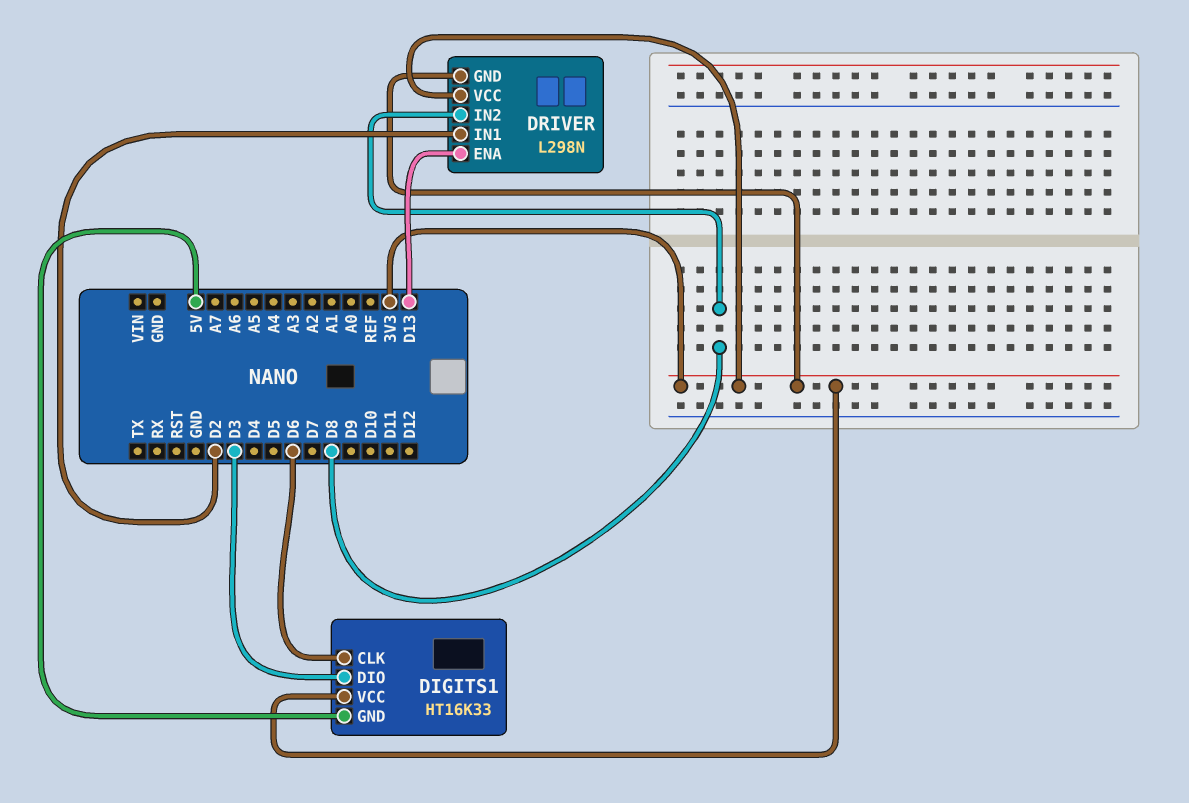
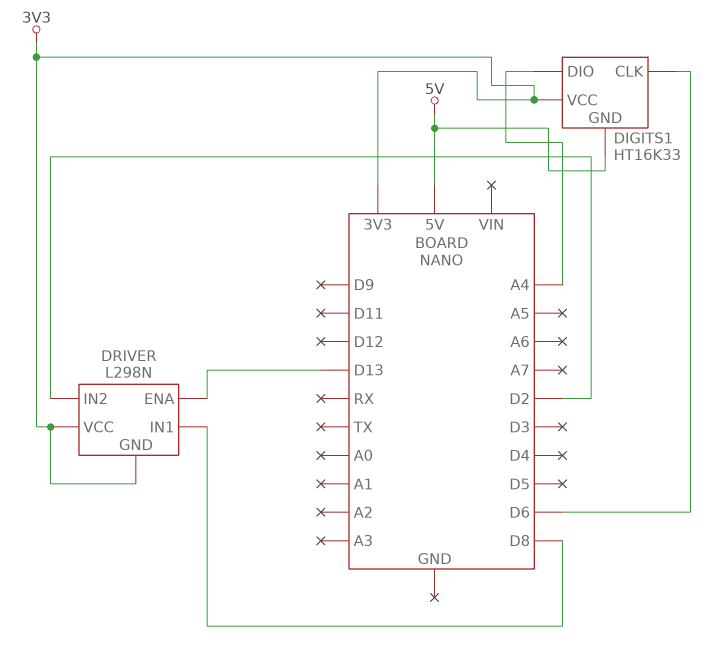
DIGITS1 pin DIO: D3 -> A4
DRIVER pin IN1: D2 -> D8
DRIVER pin IN2: D8 -> D2

